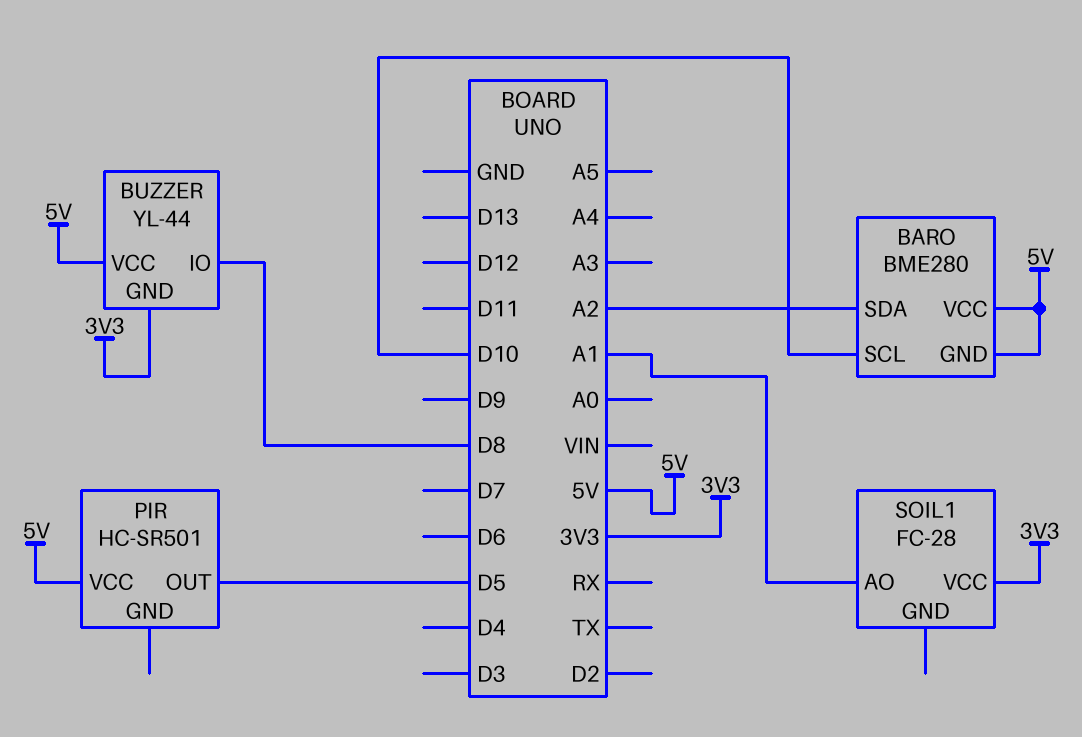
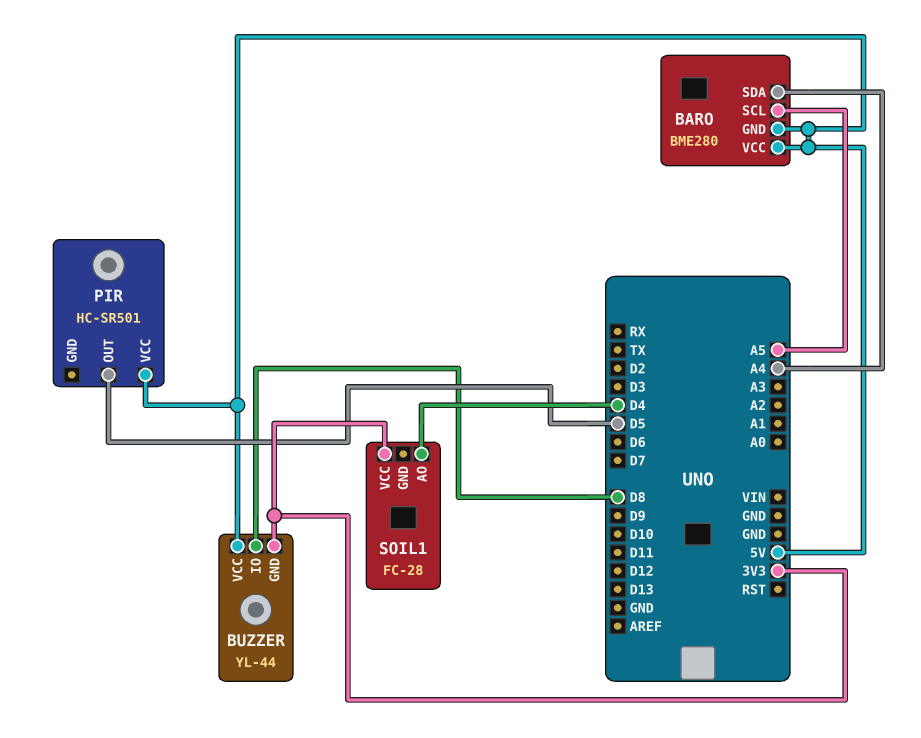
BARO pin SCL: D10 -> A5
BARO pin SDA: A2 -> A4
SOIL1 pin AO: A1 -> D4

